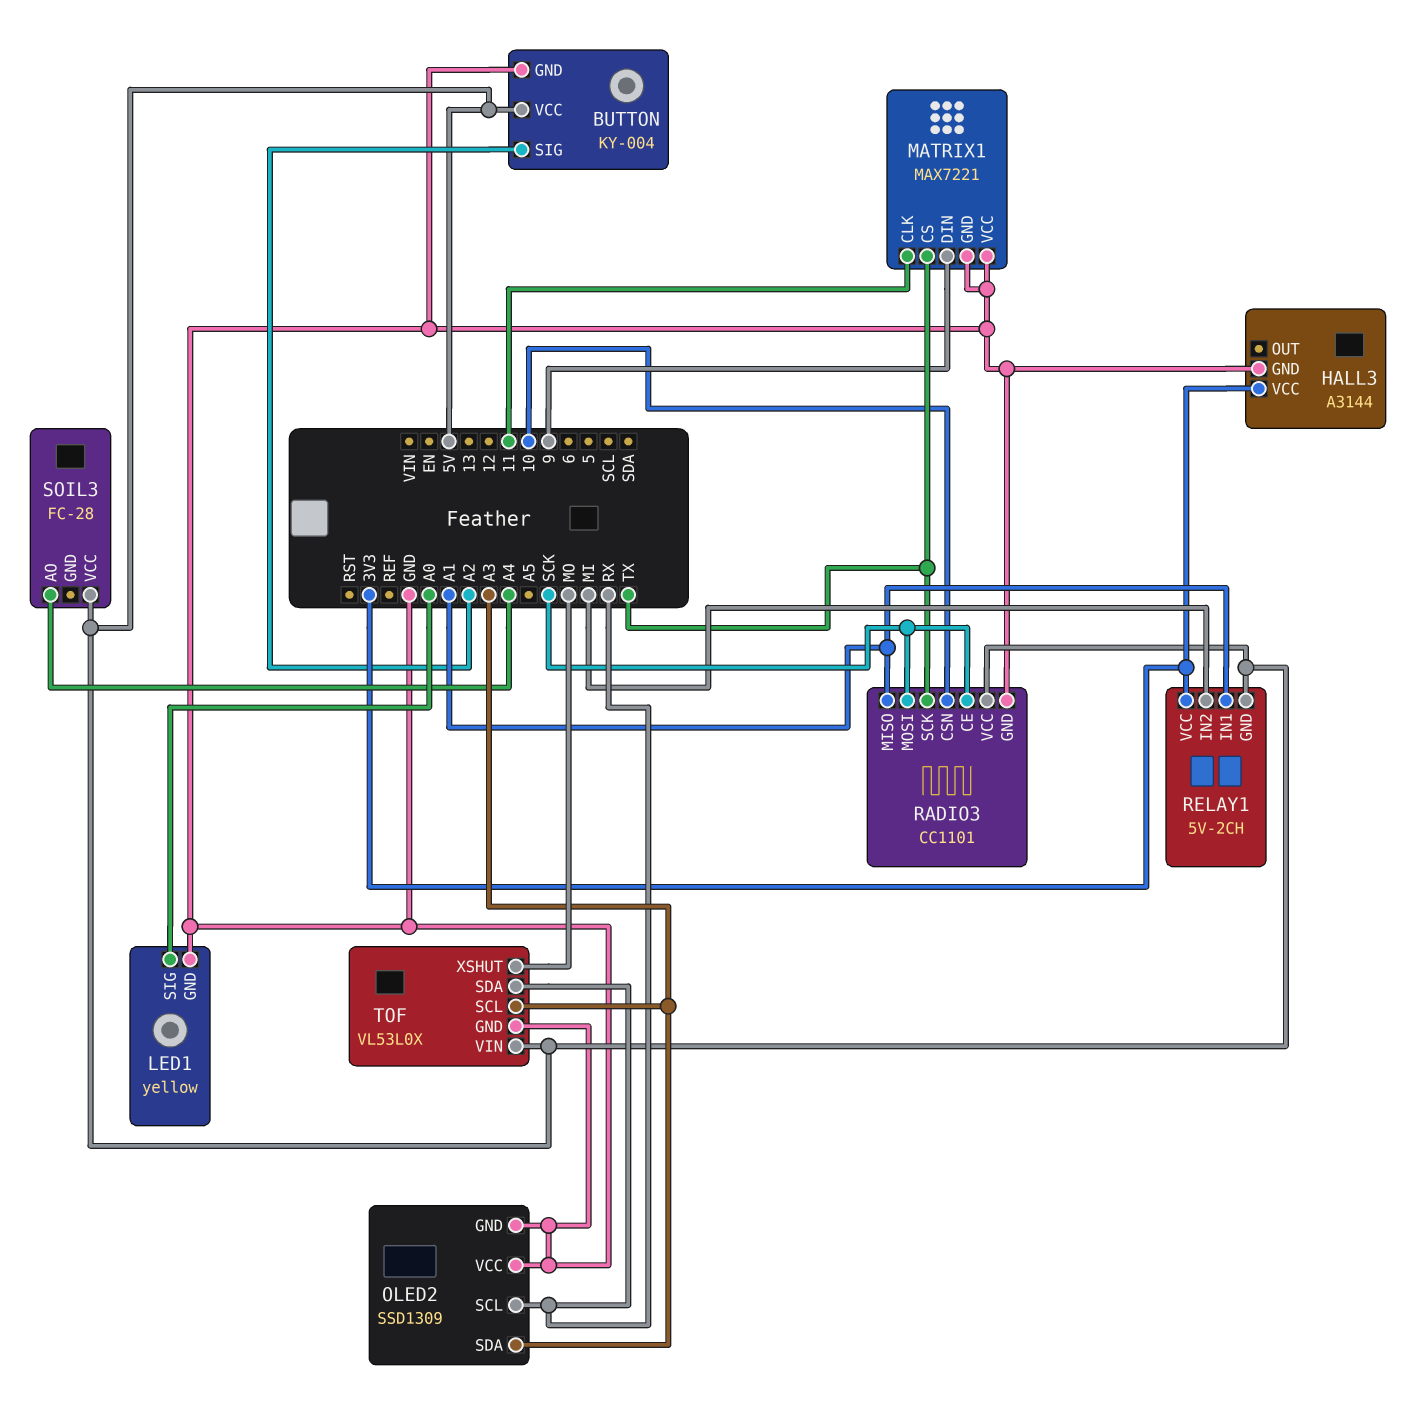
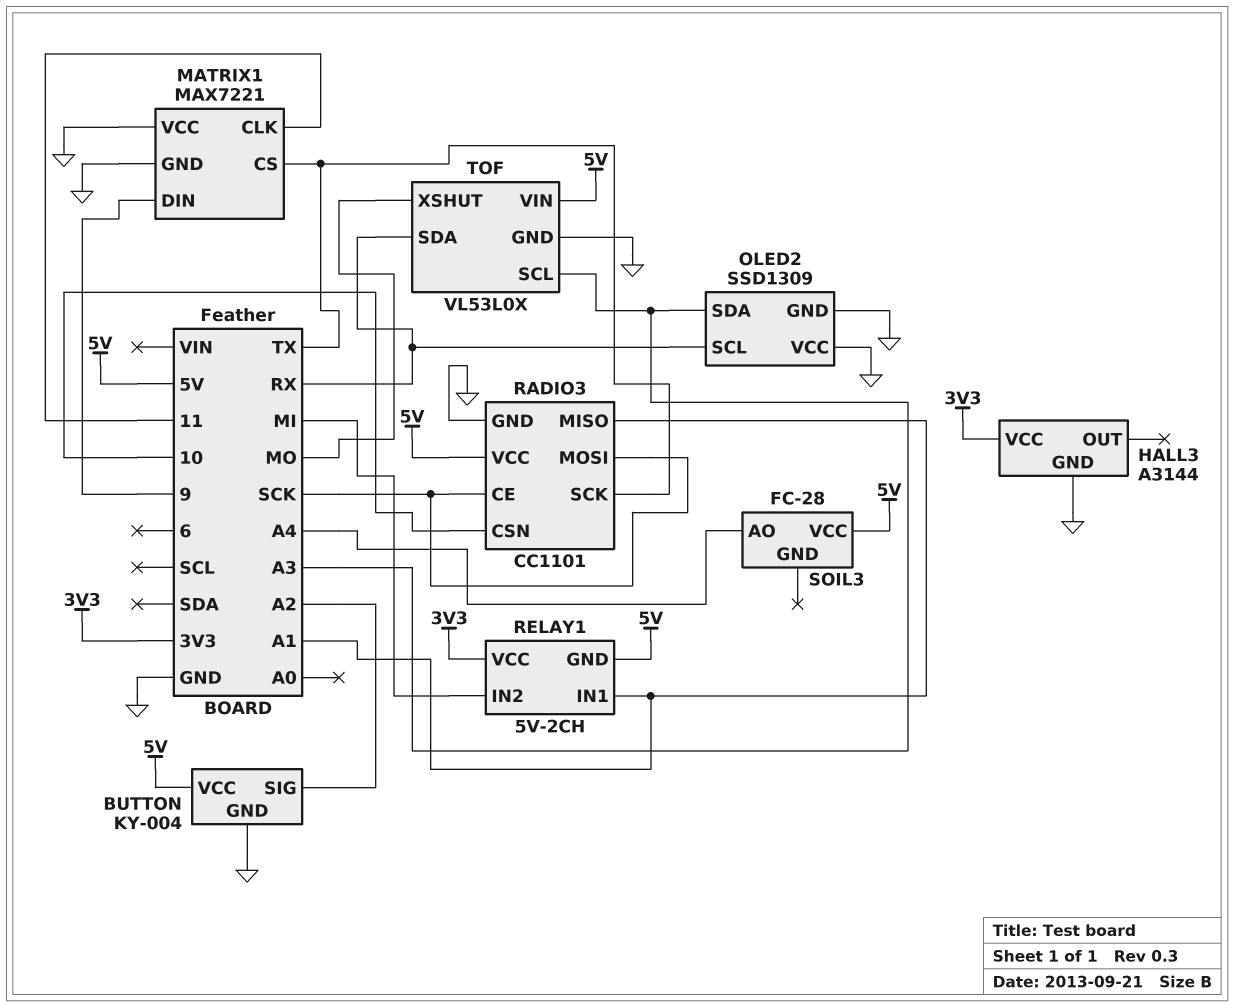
LED1: yellow -> none
LED1 pin GND: GND -> none
LED1 pin SIG: A0 -> none

